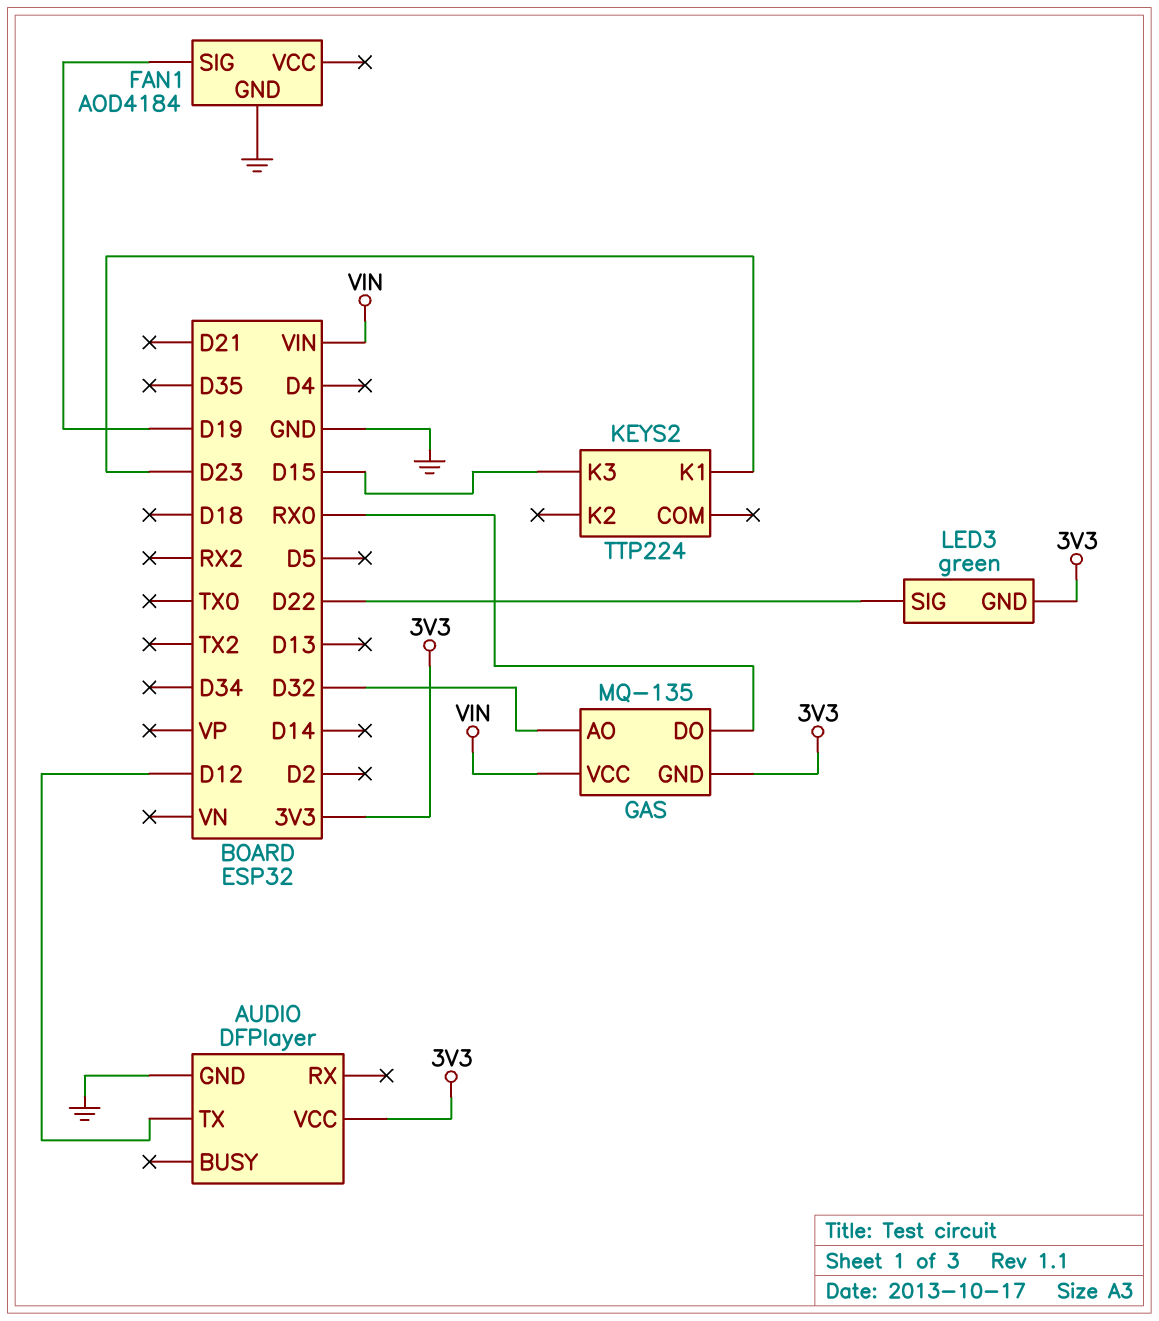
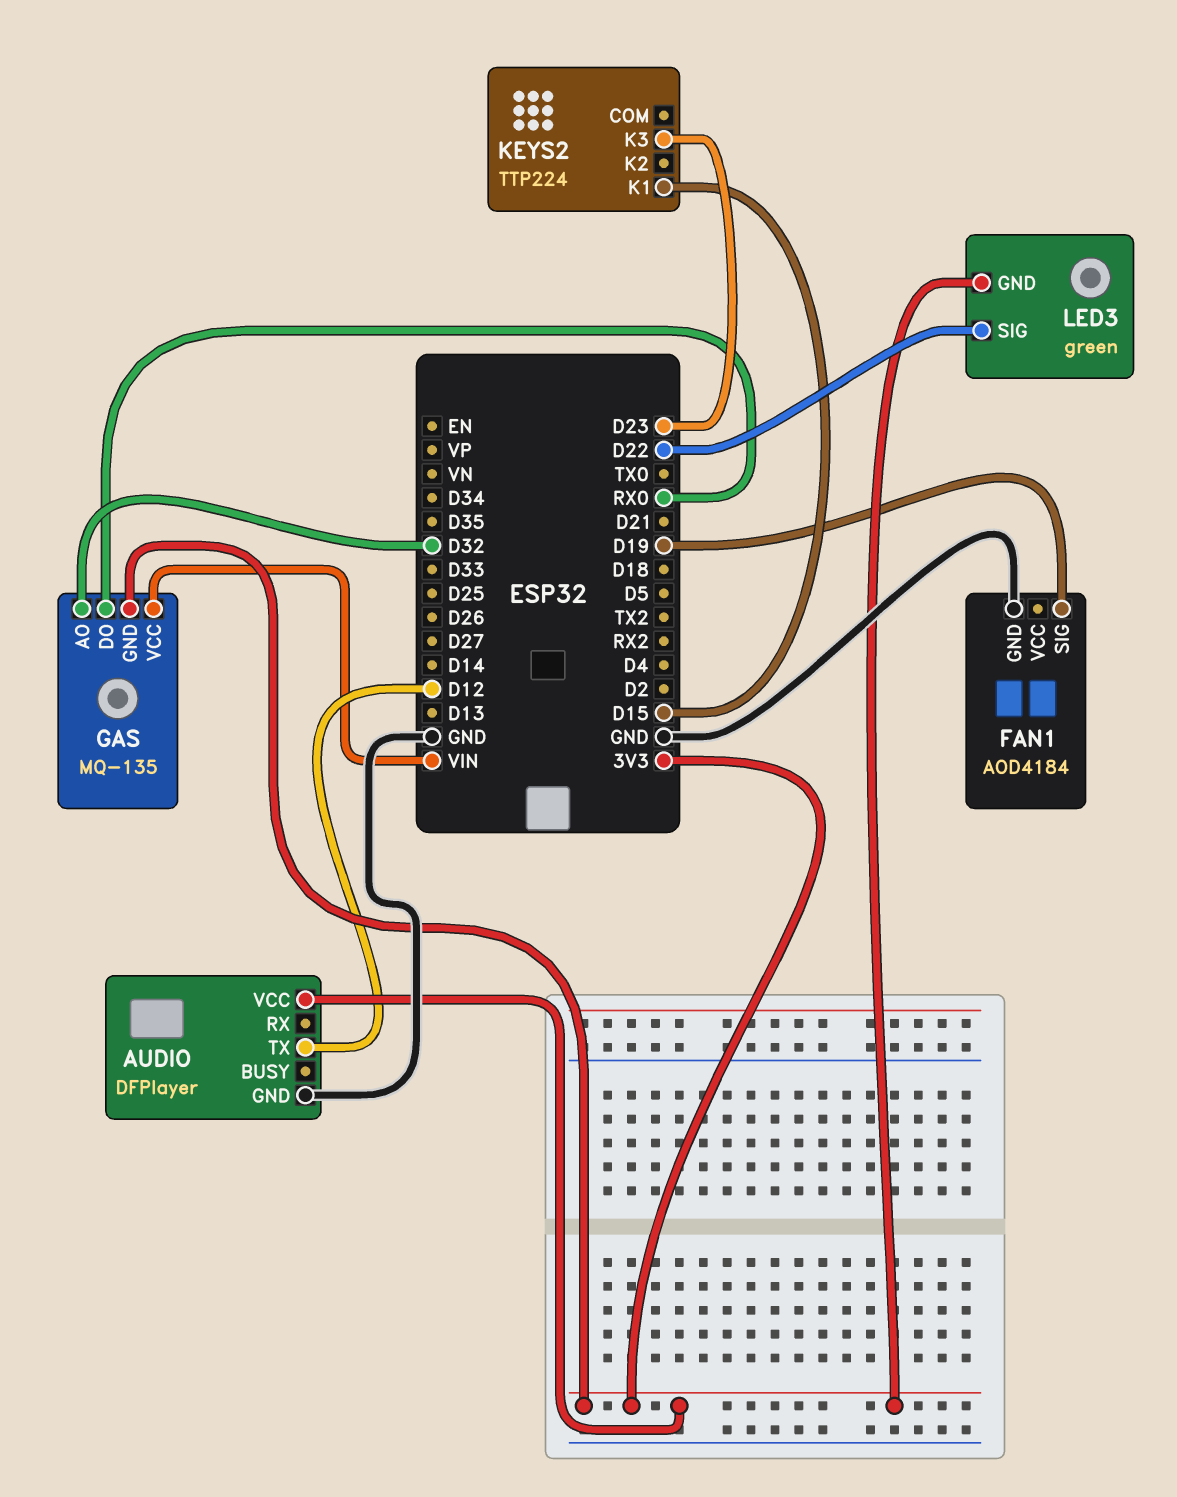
KEYS2 pin K1: D23 -> D15
KEYS2 pin K3: D15 -> D23

